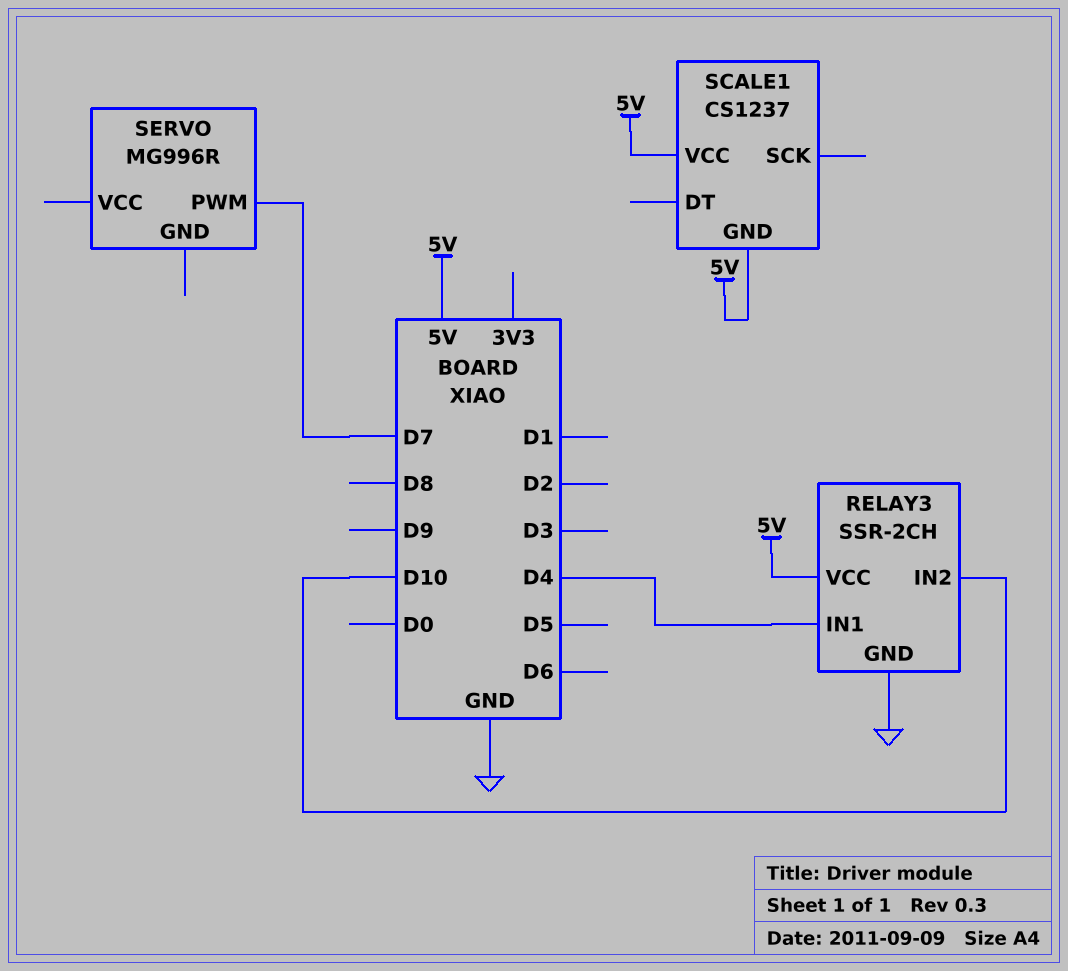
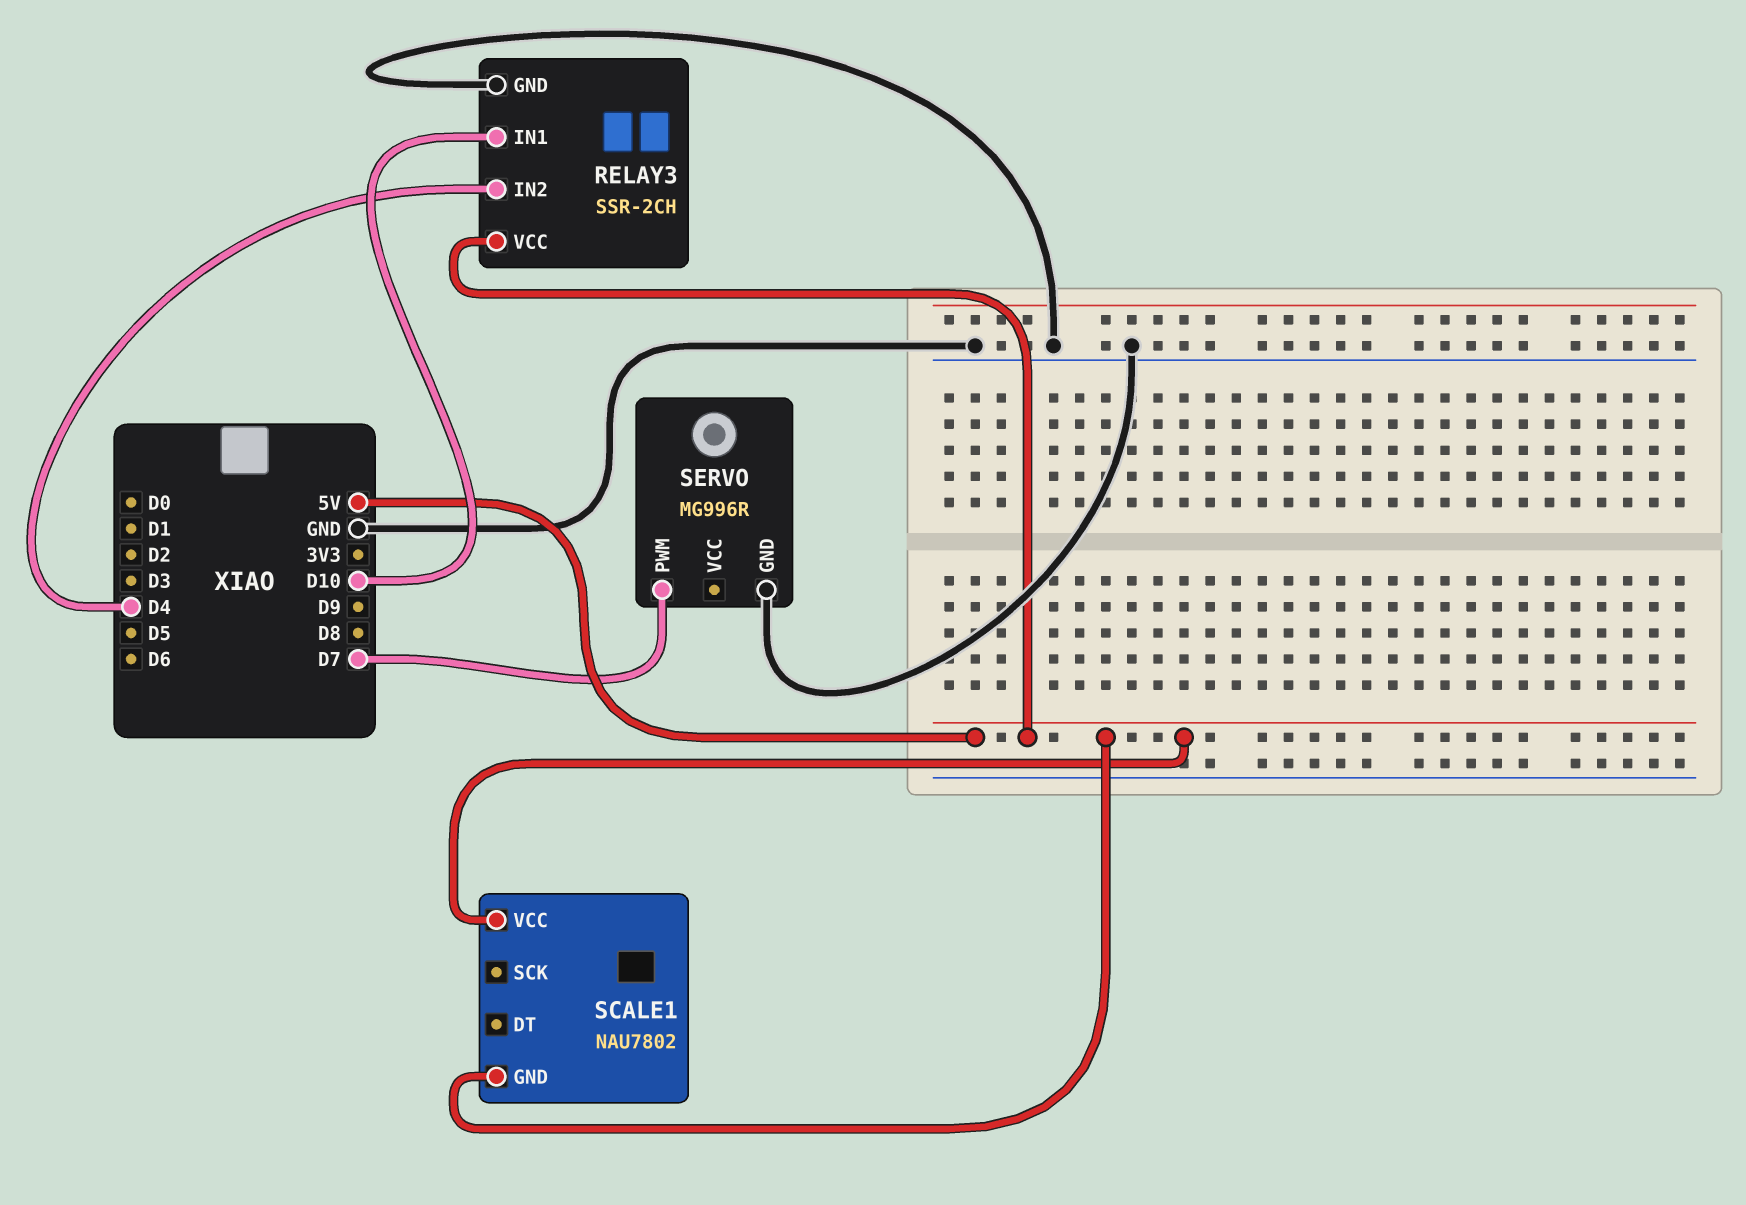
RELAY3 pin IN1: D4 -> D10
RELAY3 pin IN2: D10 -> D4
SCALE1: CS1237 -> NAU7802
SERVO pin GND: none -> GND

